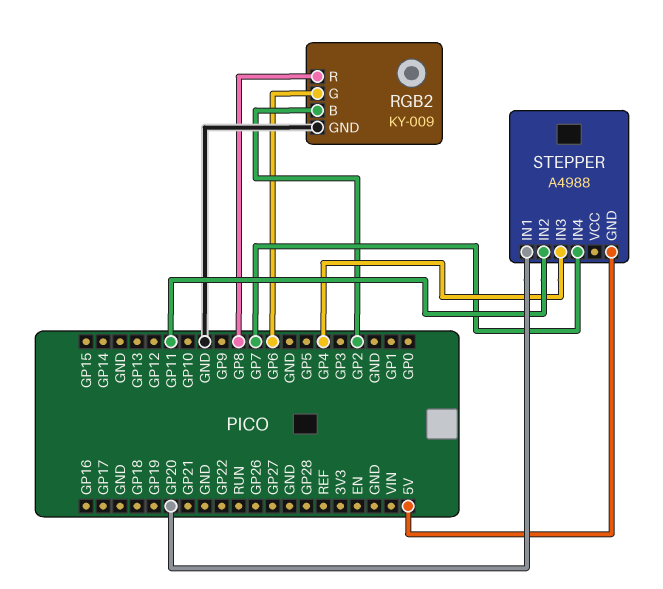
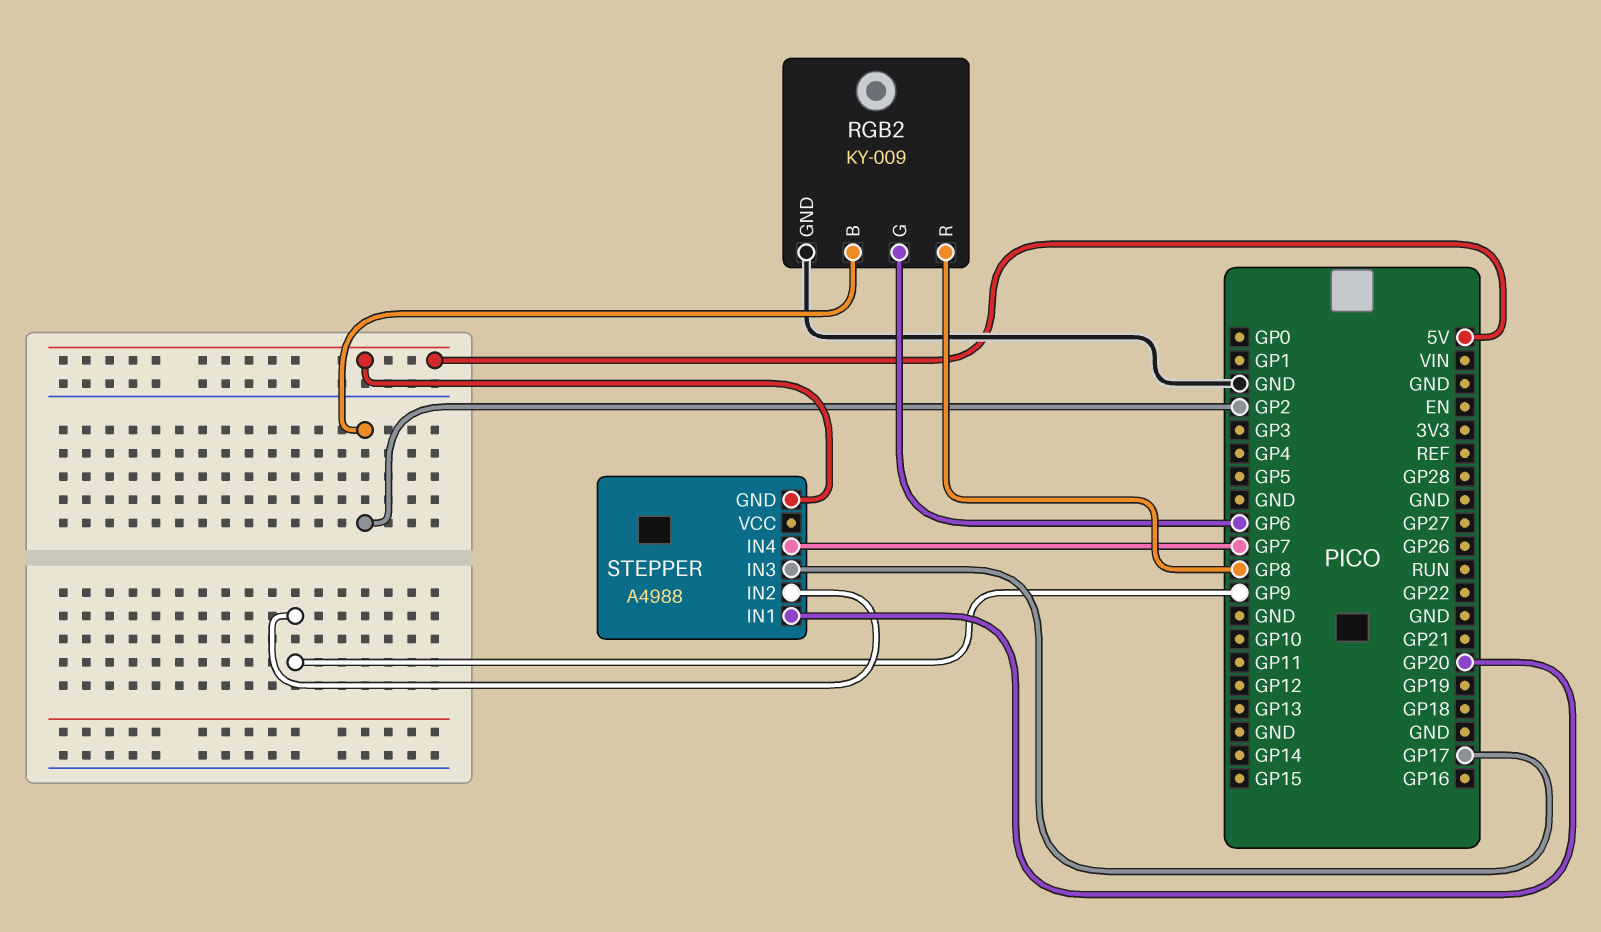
STEPPER pin IN2: GP11 -> GP9
STEPPER pin IN3: GP4 -> GP17

